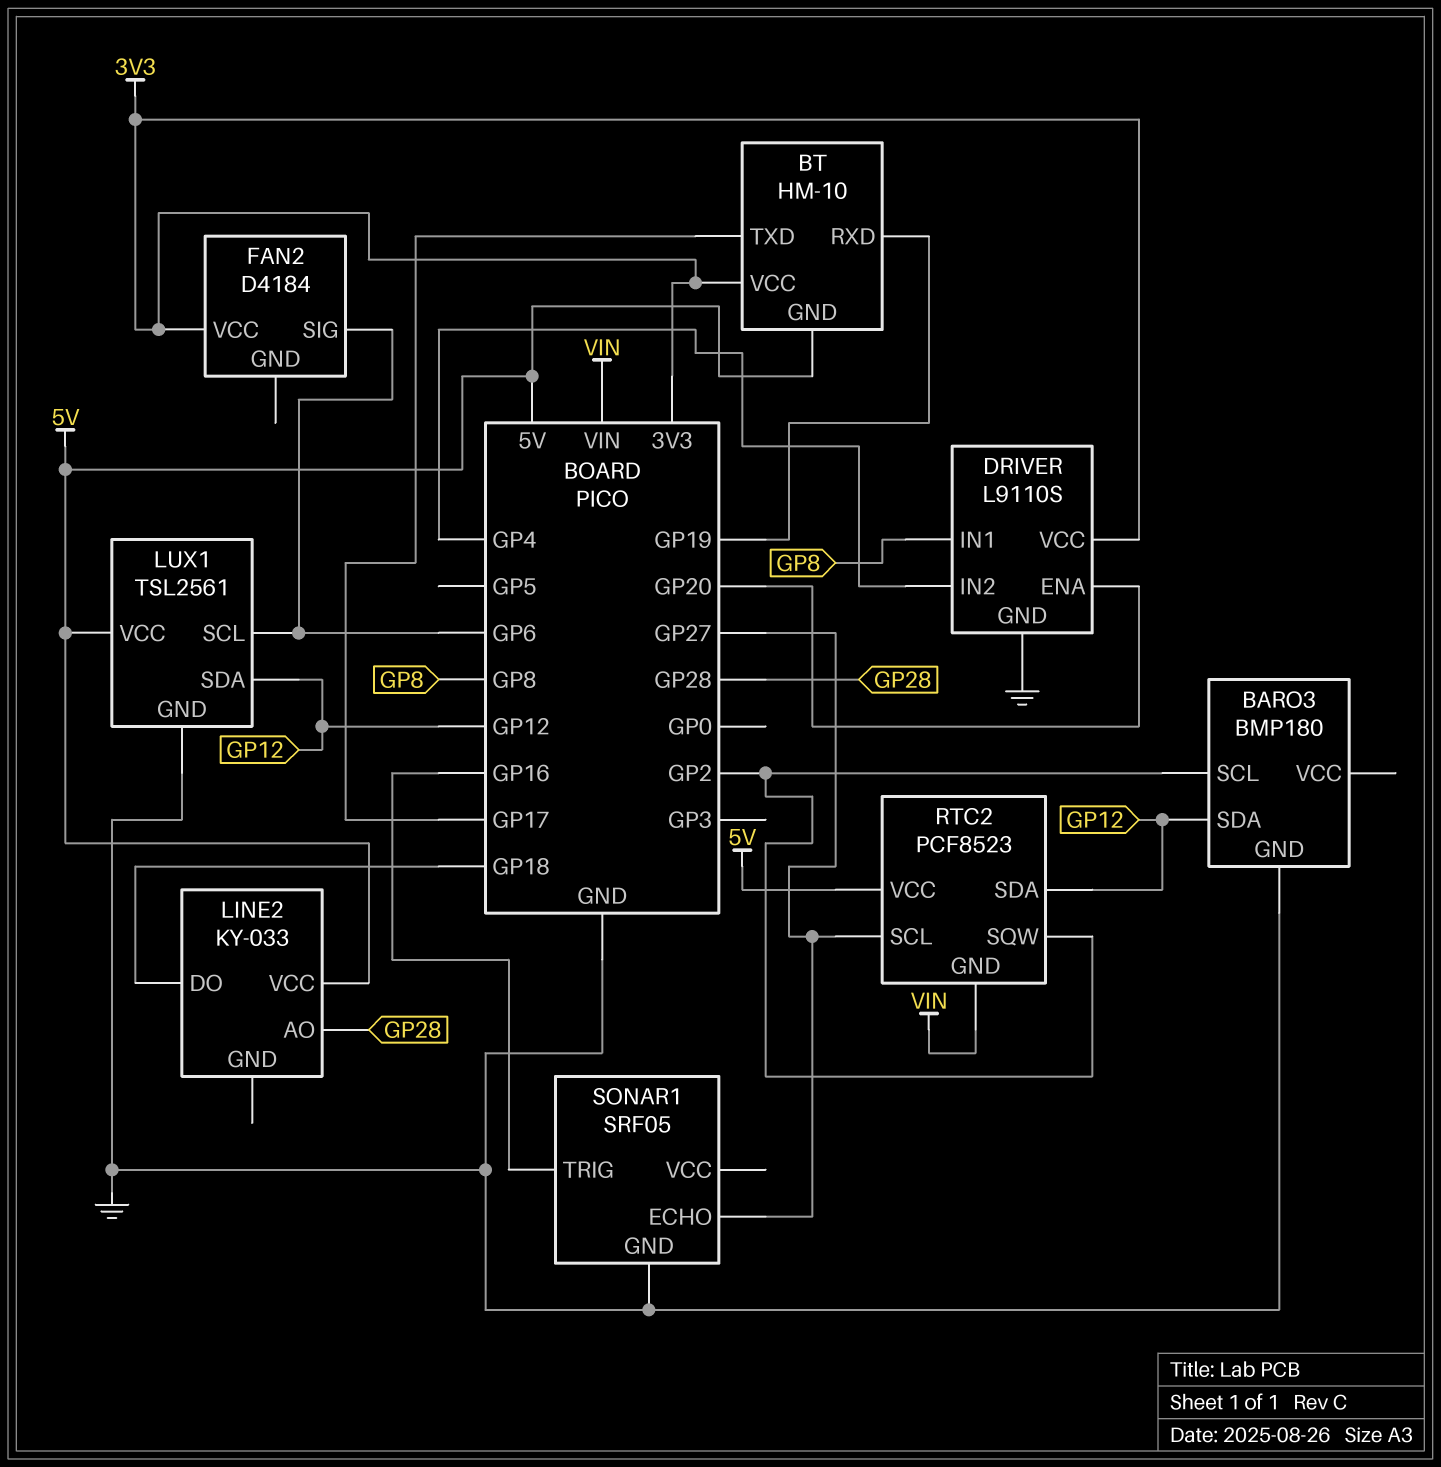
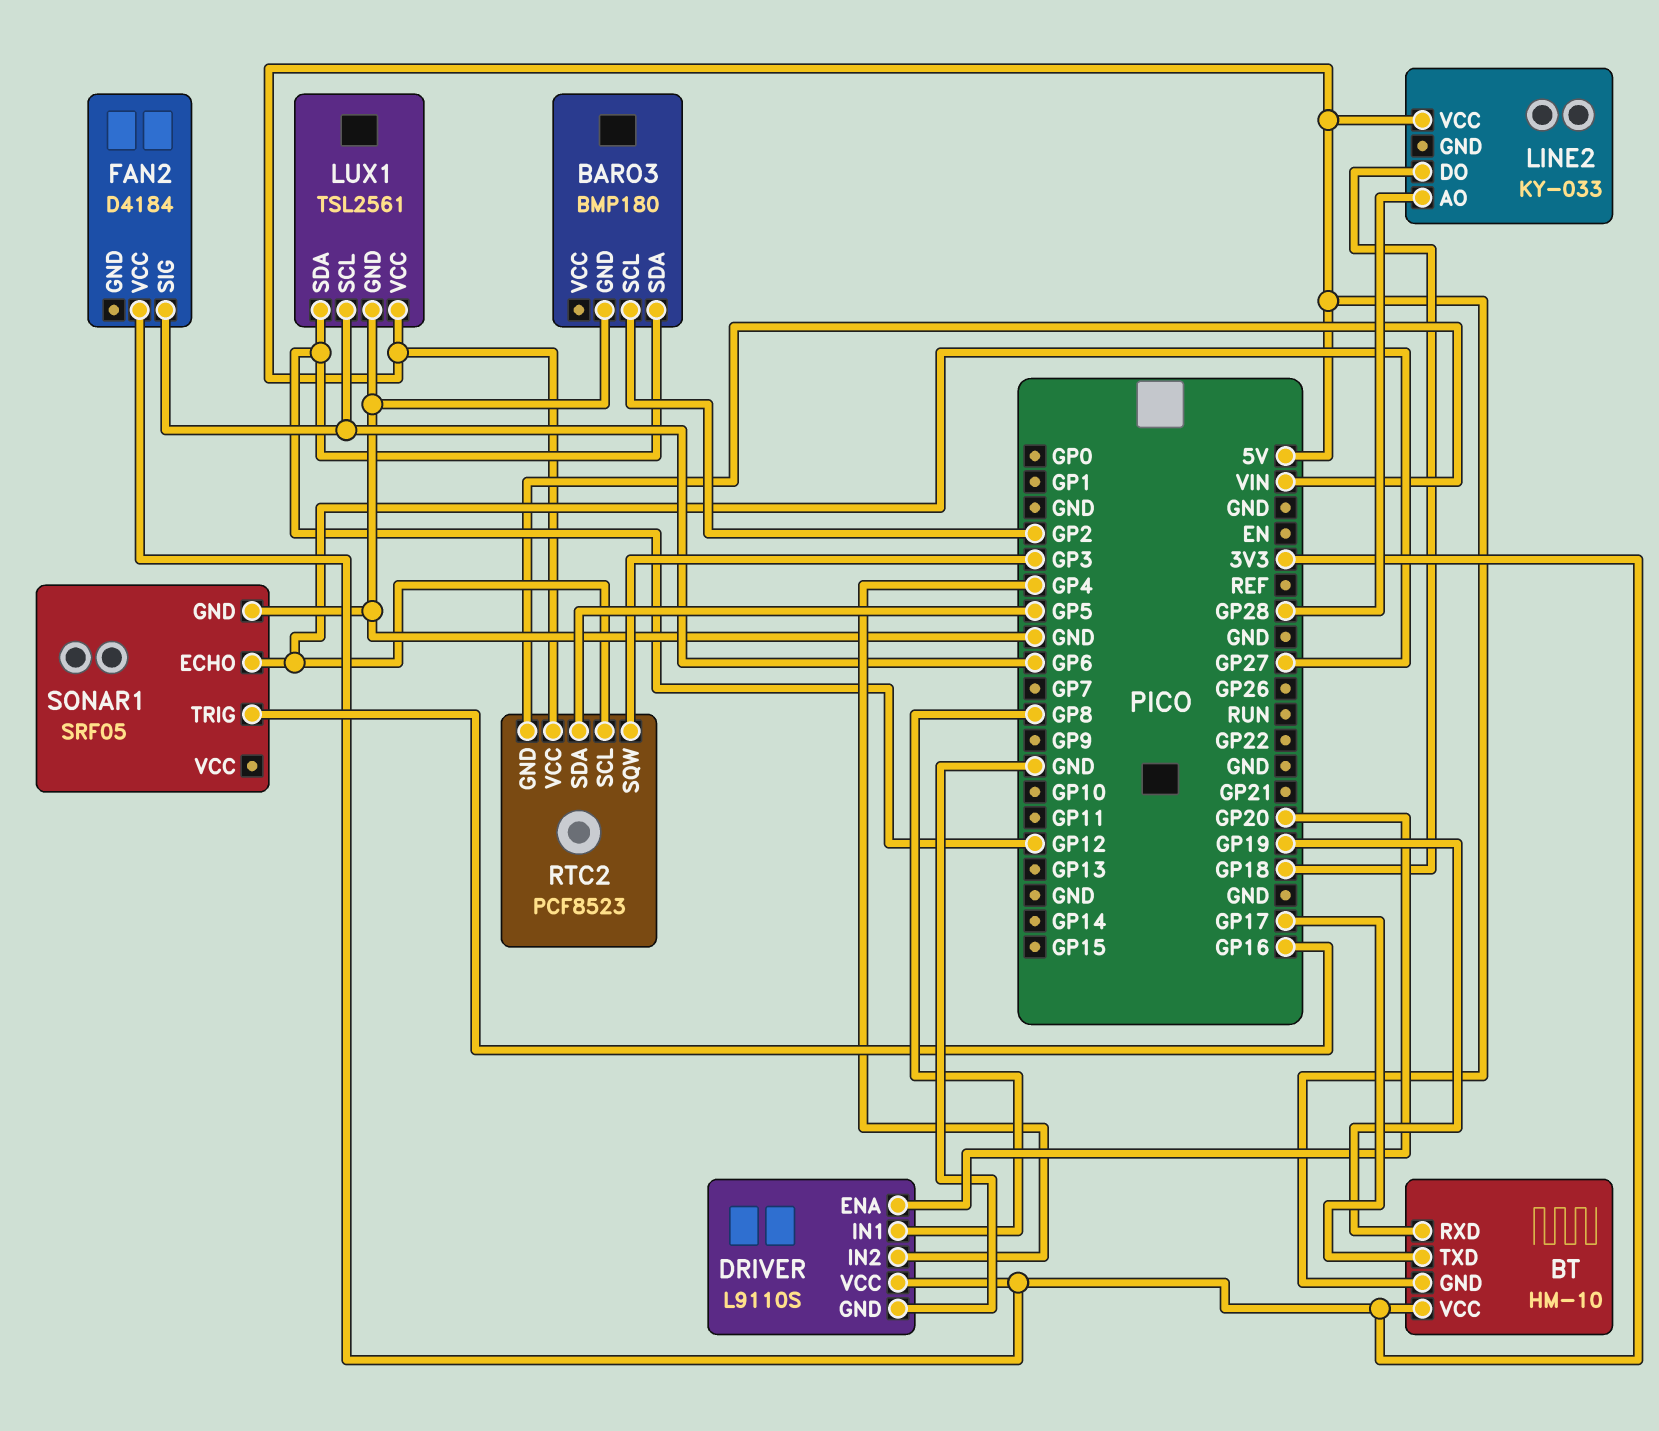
RTC2 pin SDA: GP12 -> GP5
RTC2 pin SQW: GP2 -> GP3

